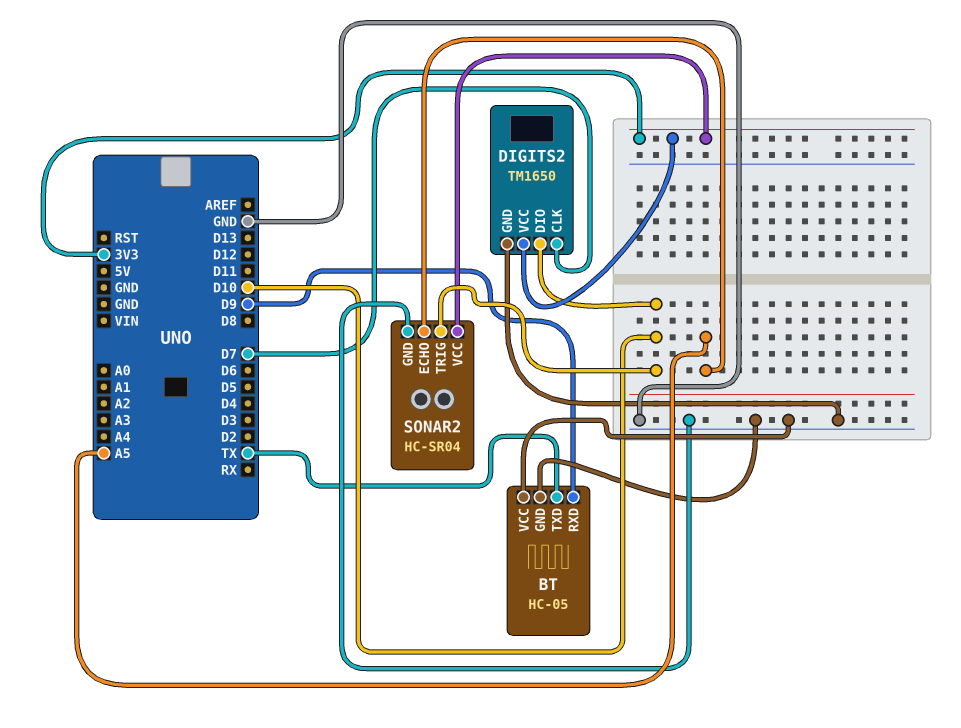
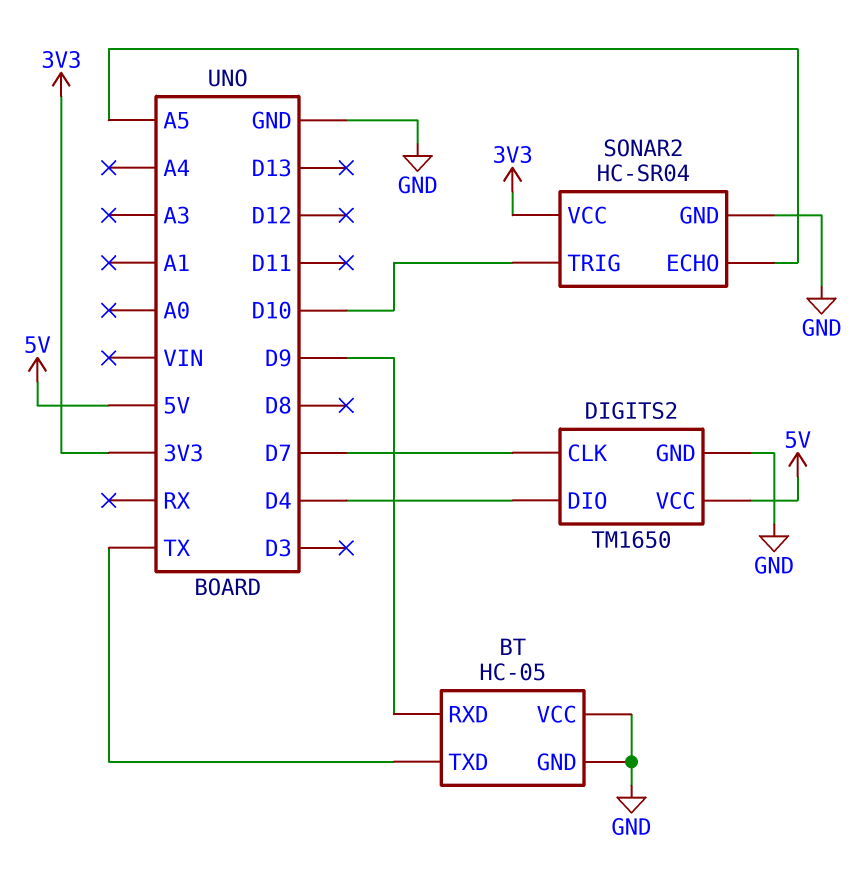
DIGITS2 pin DIO: D10 -> D4
DIGITS2 pin VCC: 3V3 -> 5V

